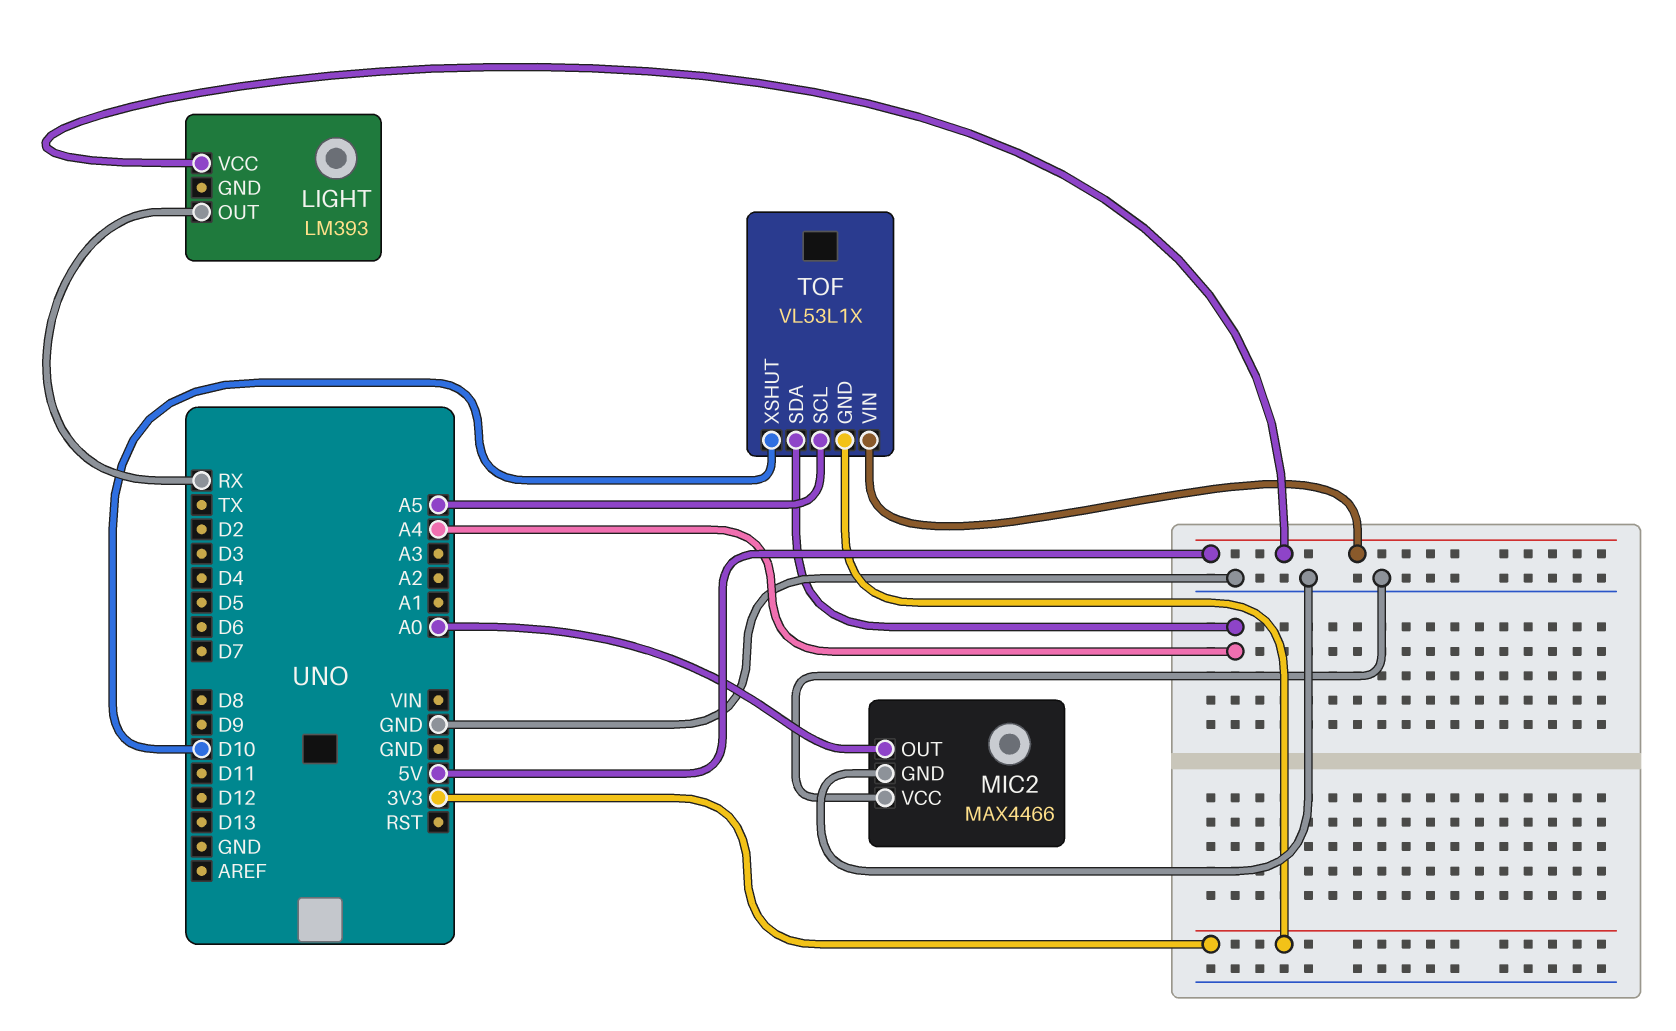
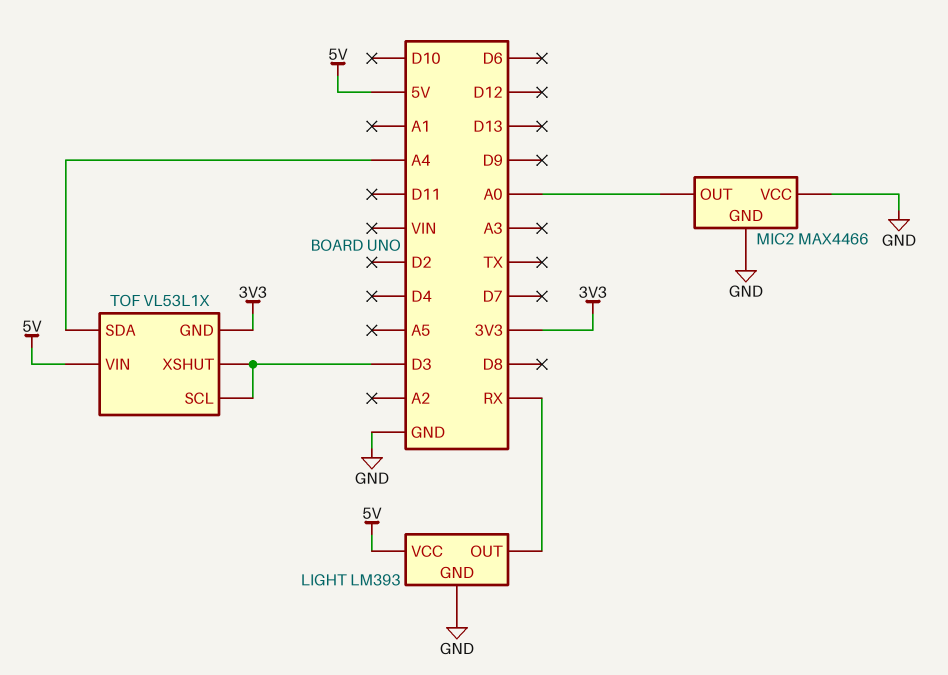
LIGHT pin GND: none -> GND
TOF pin SCL: A5 -> D3
TOF pin XSHUT: D10 -> D3

